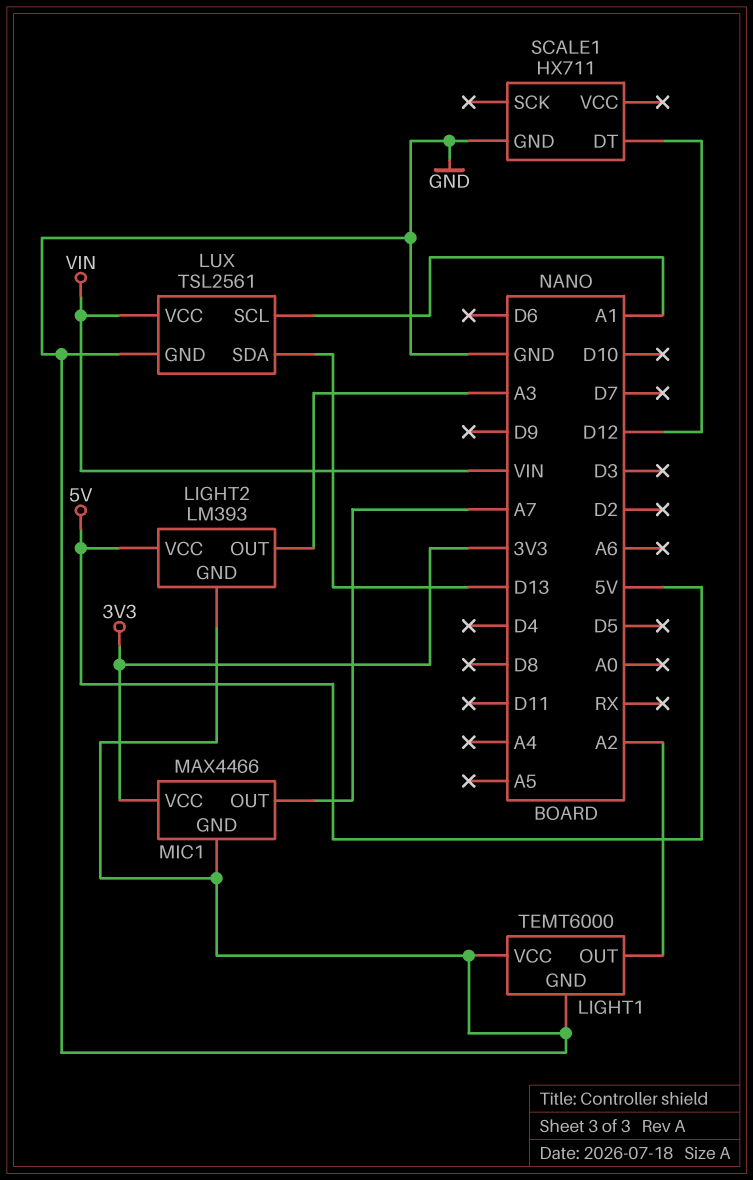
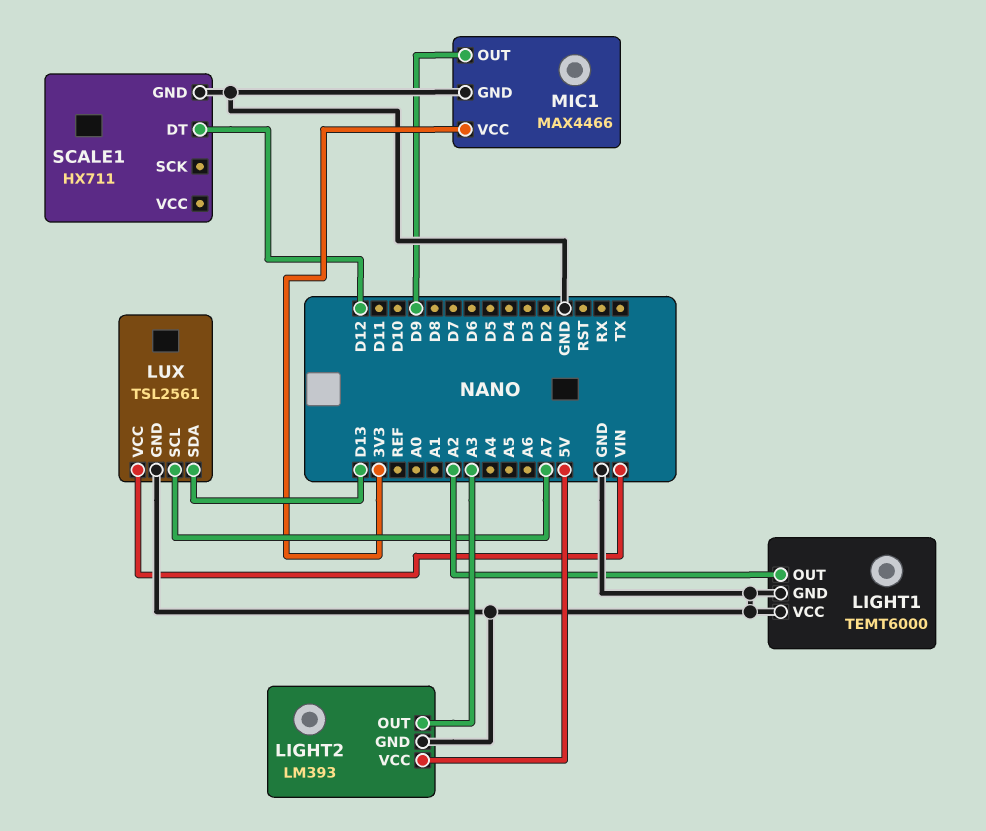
LUX pin SCL: A1 -> A7
MIC1 pin OUT: A7 -> D9

